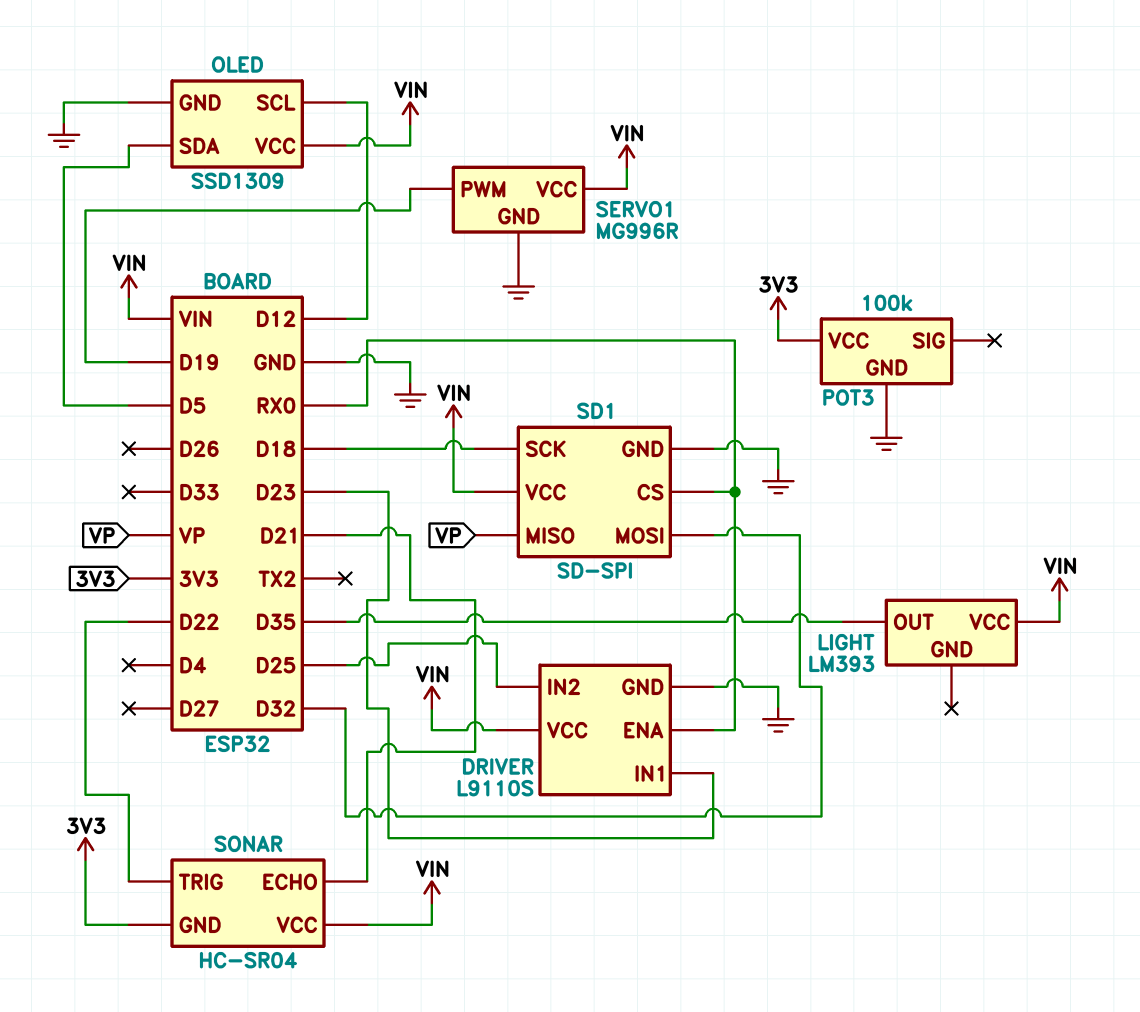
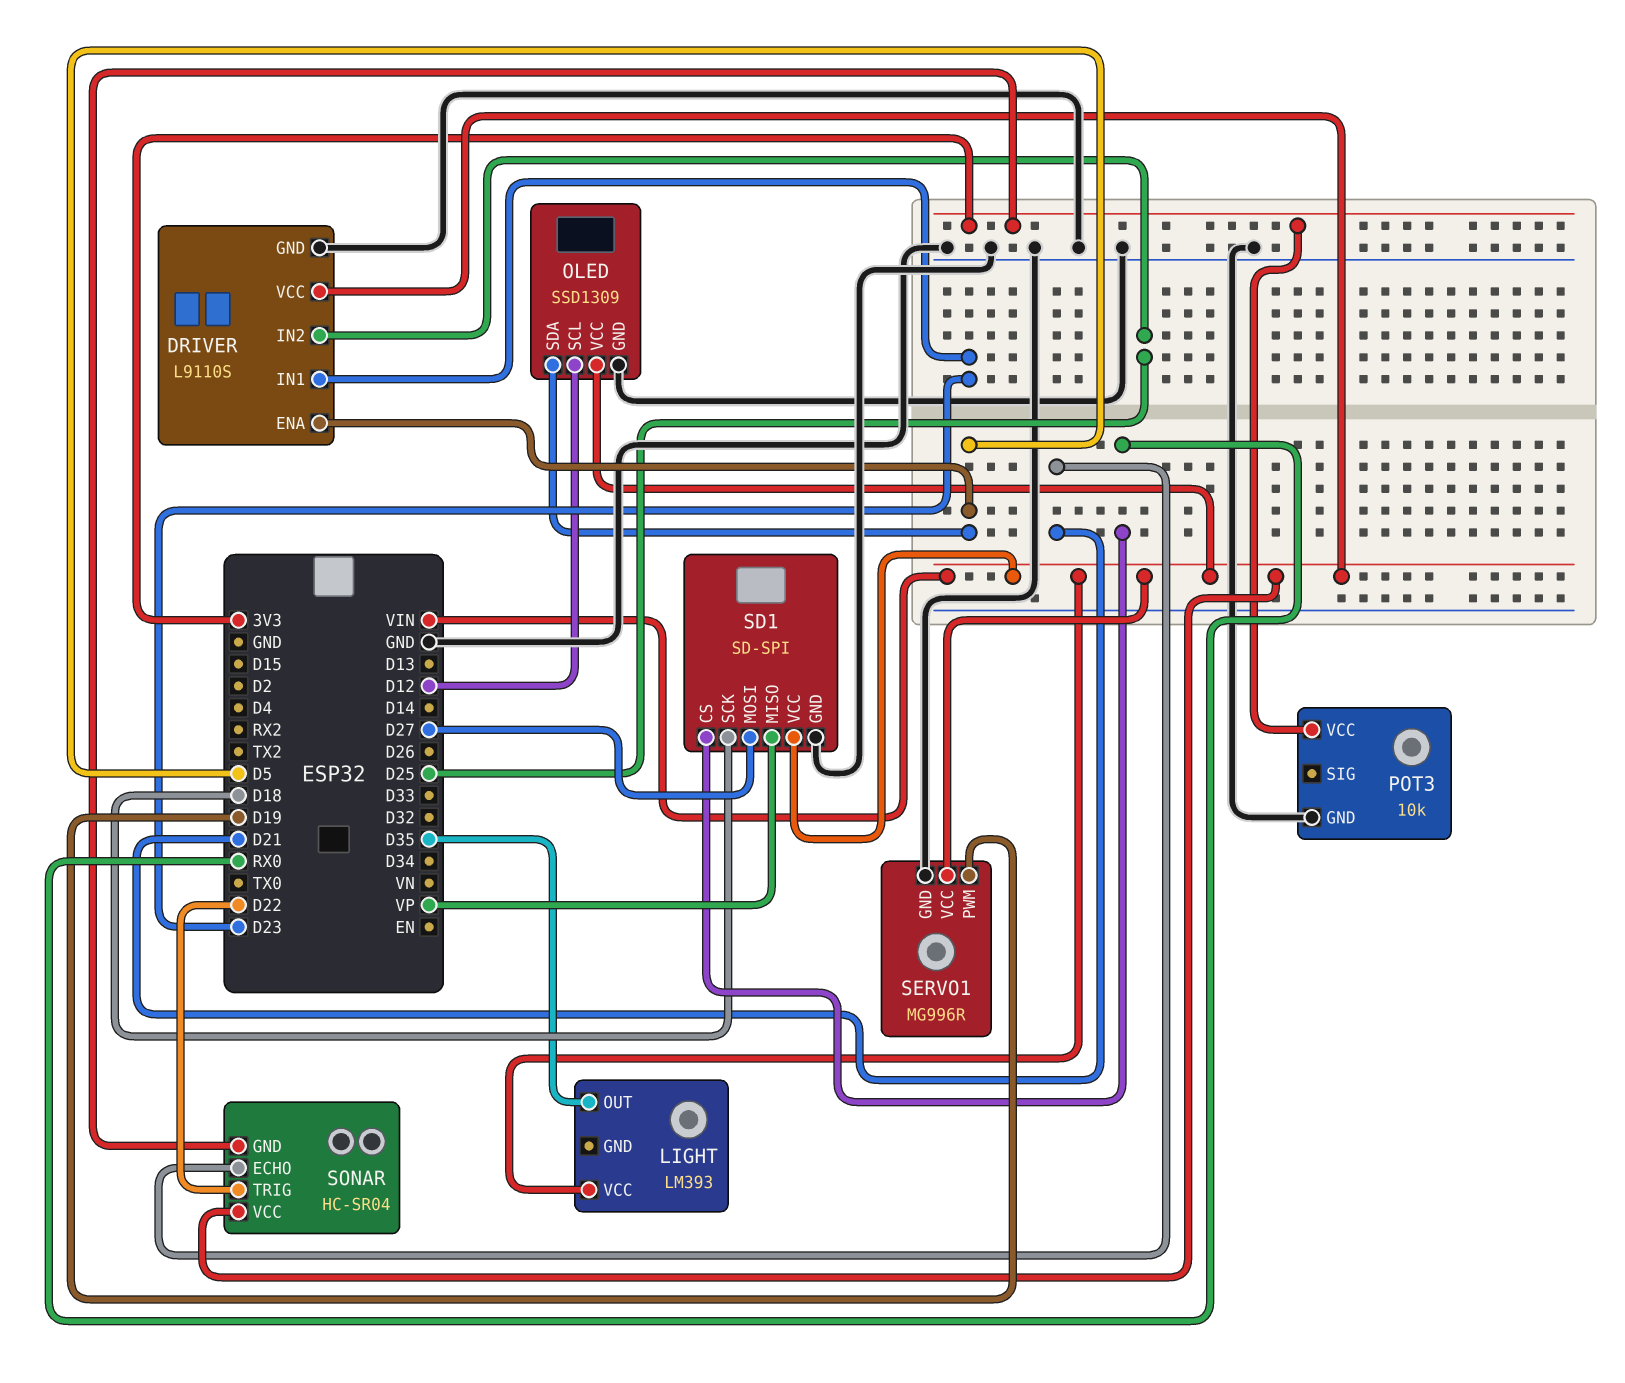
DRIVER pin ENA: RX0 -> D5
POT3: 100k -> 10k
SD1 pin MOSI: D32 -> D27

